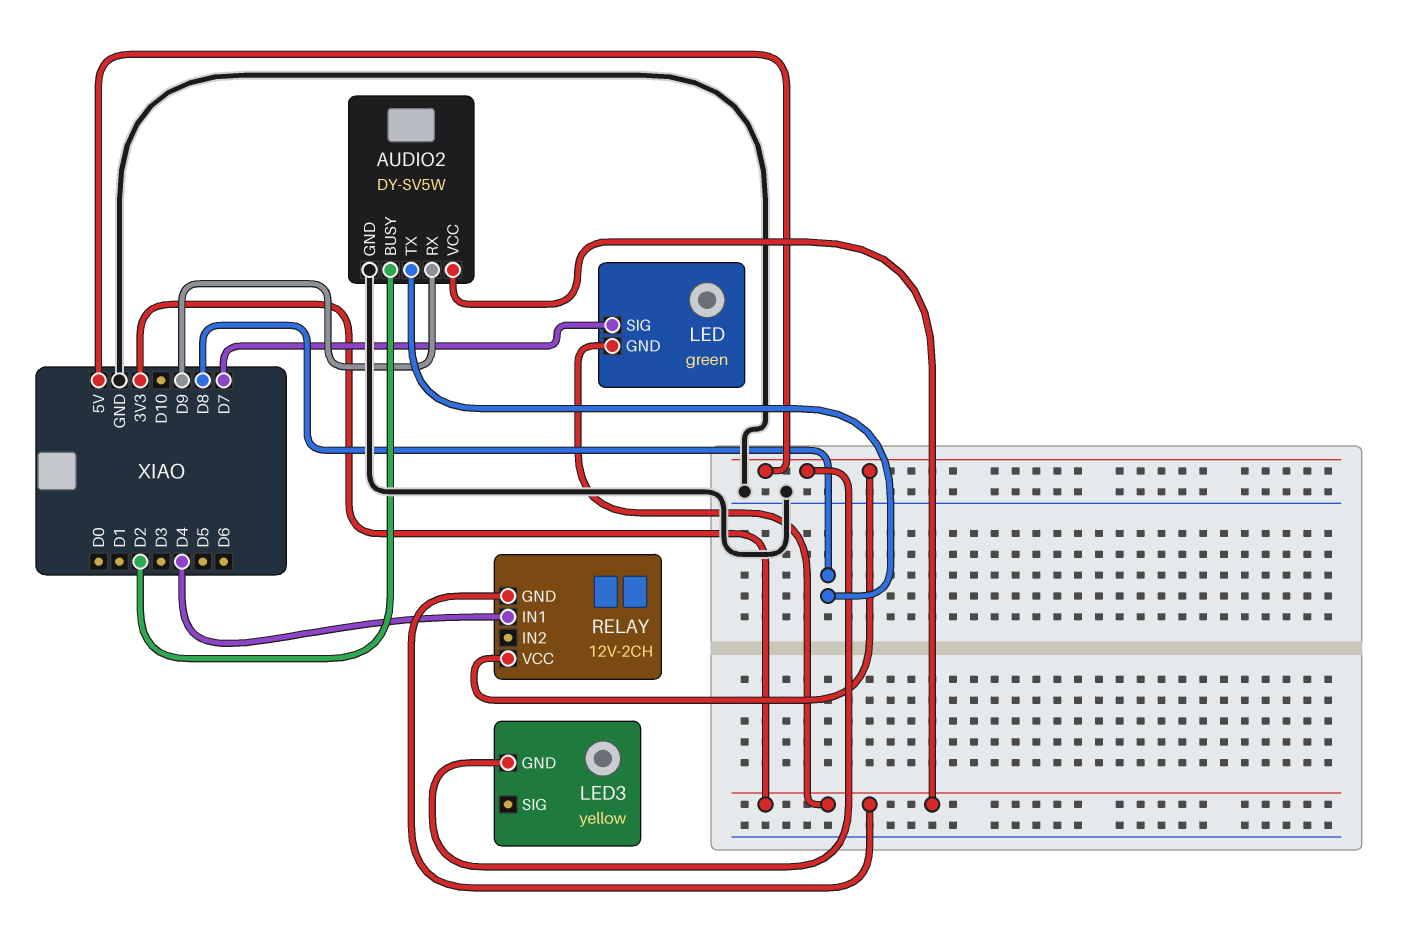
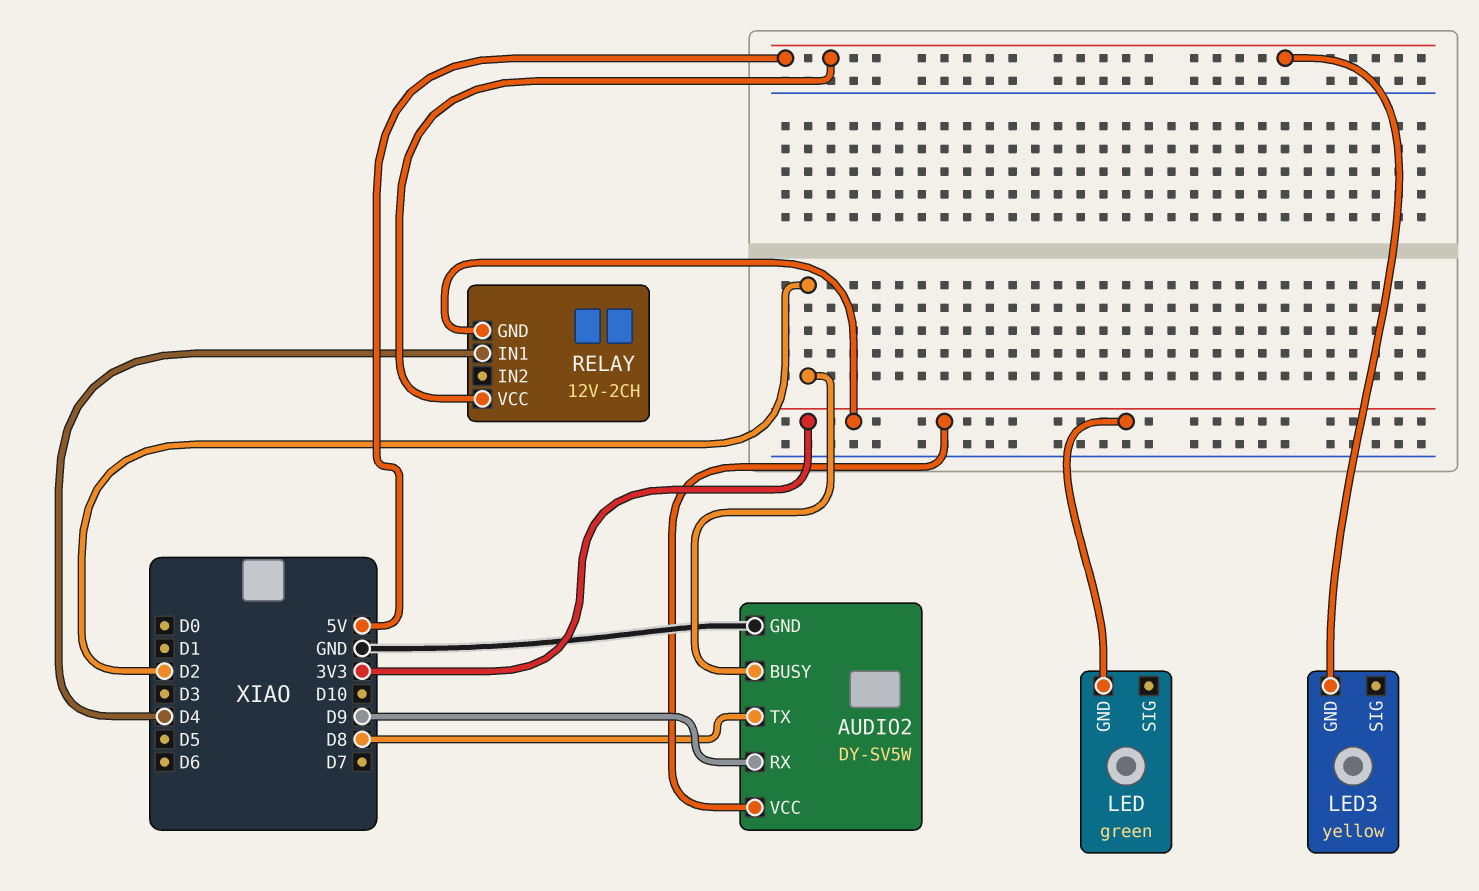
LED pin SIG: D7 -> none

